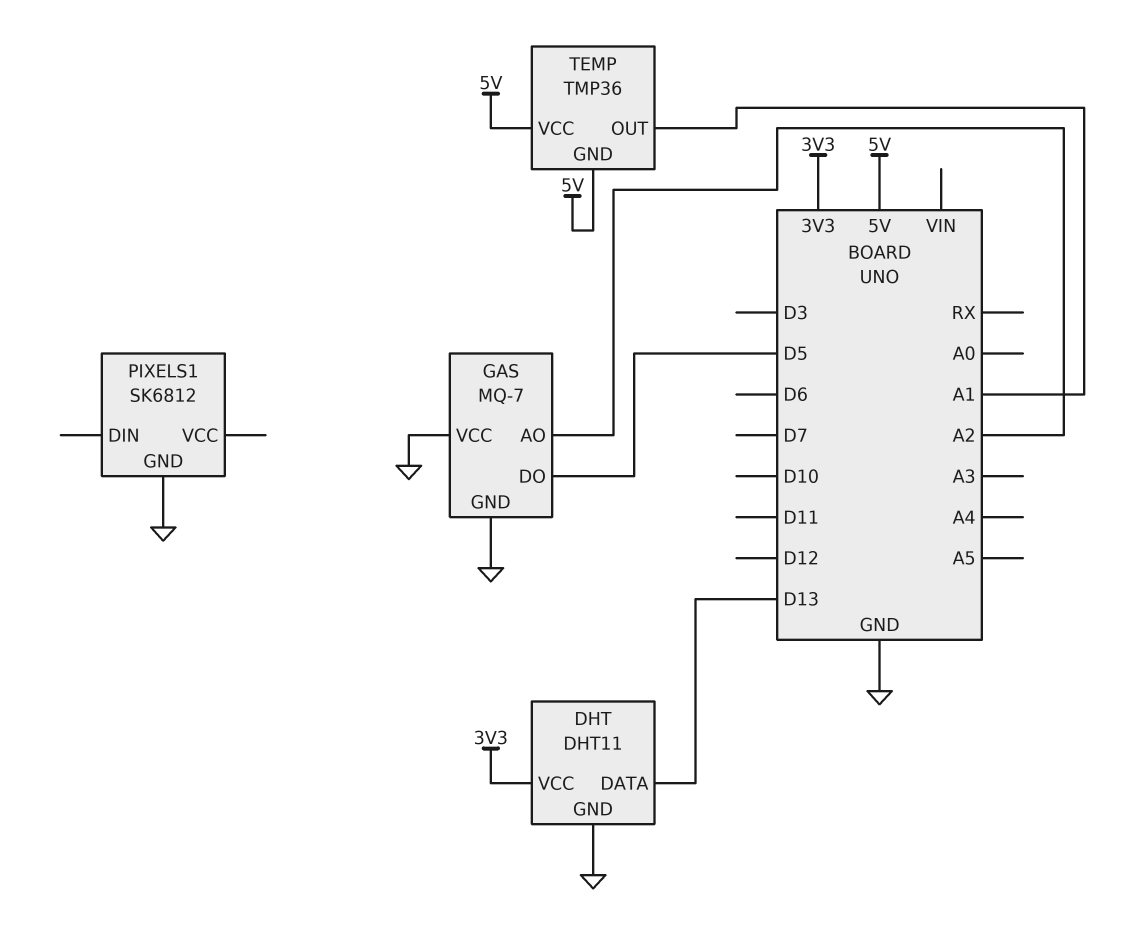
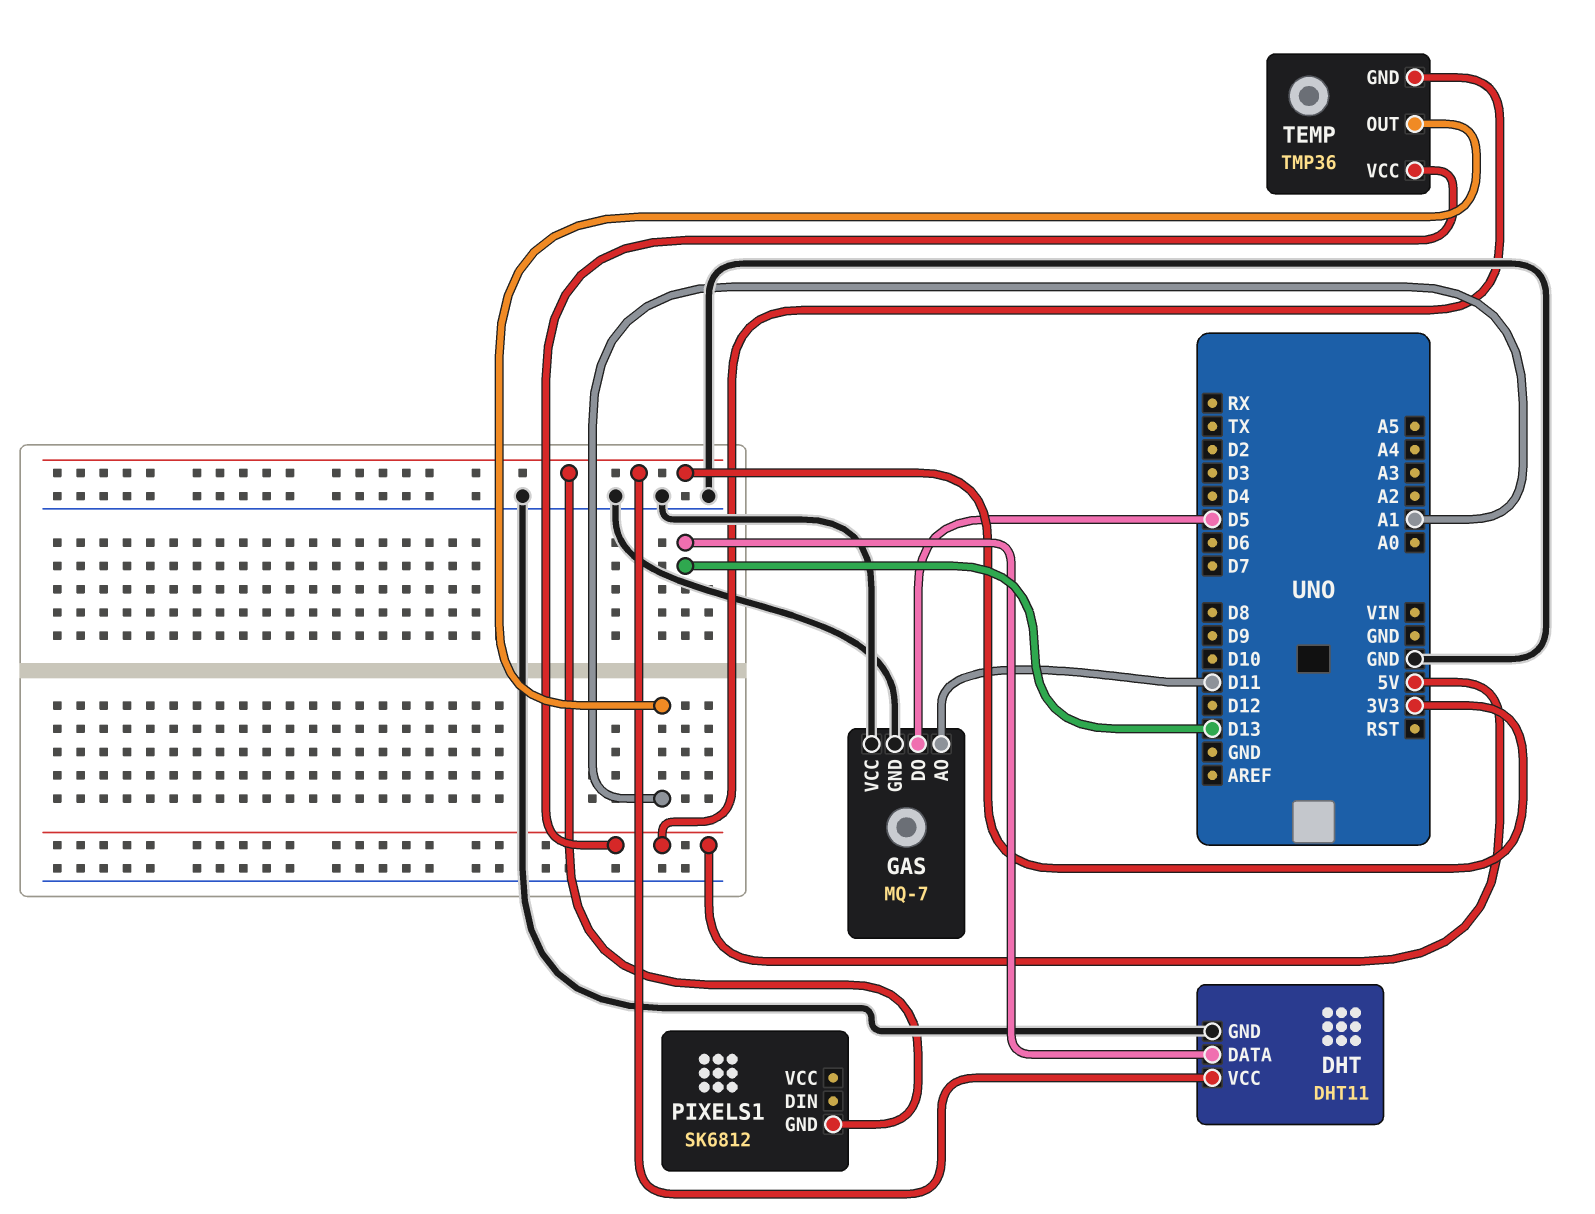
GAS pin AO: A2 -> D11
PIXELS1 pin GND: GND -> 3V3

